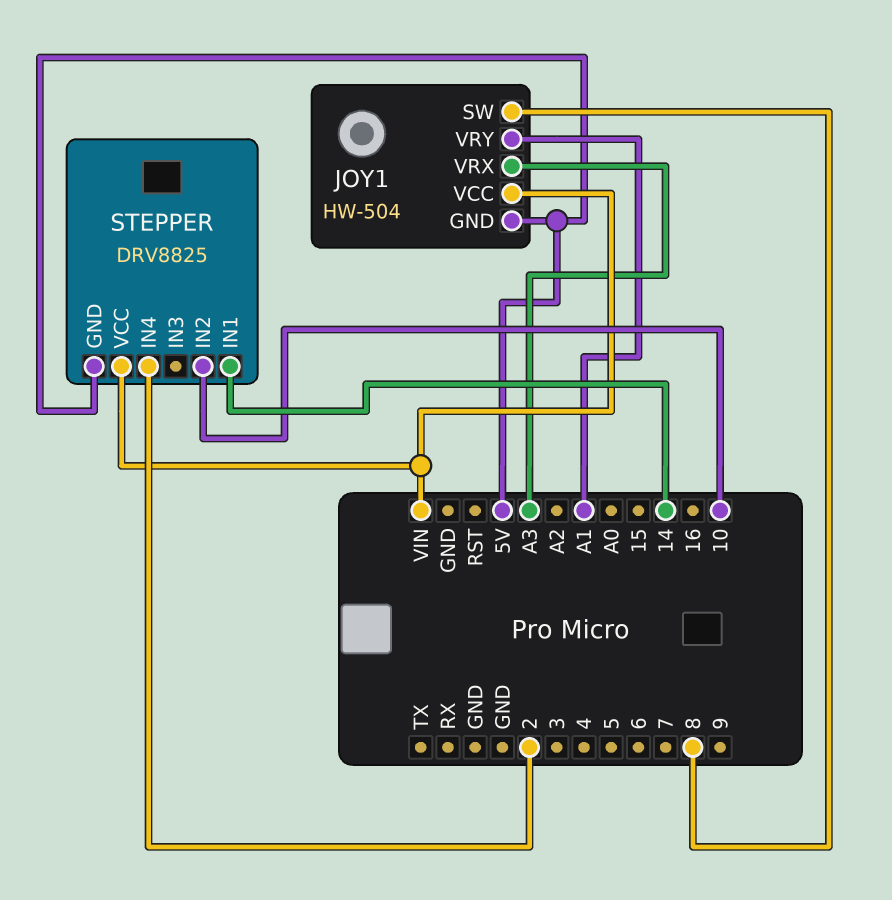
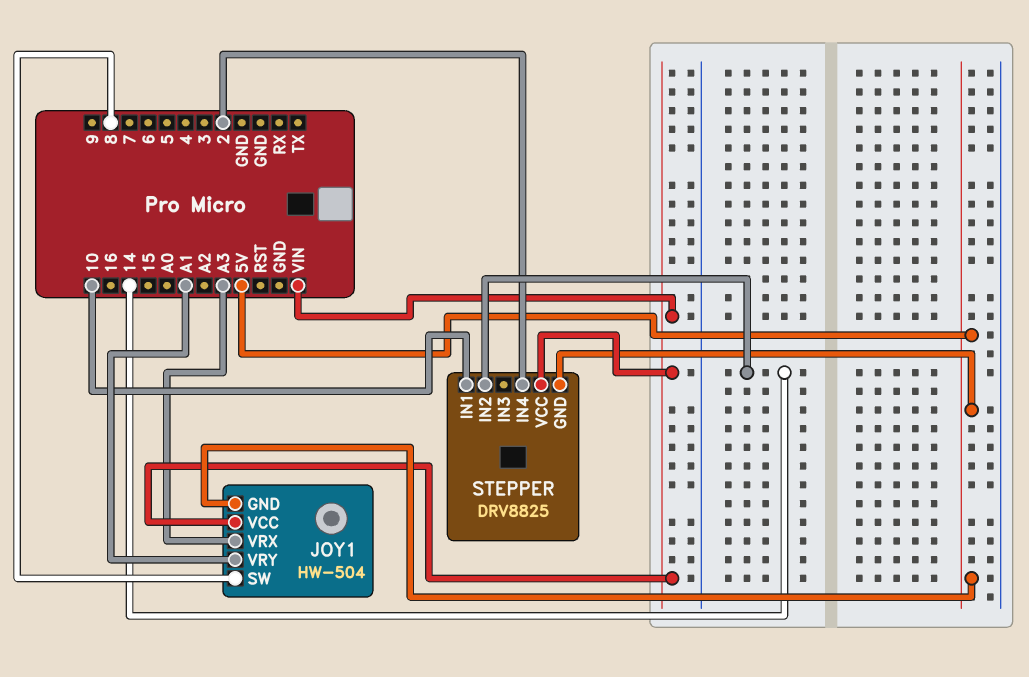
STEPPER pin IN1: 14 -> 10
STEPPER pin IN2: 10 -> 14

